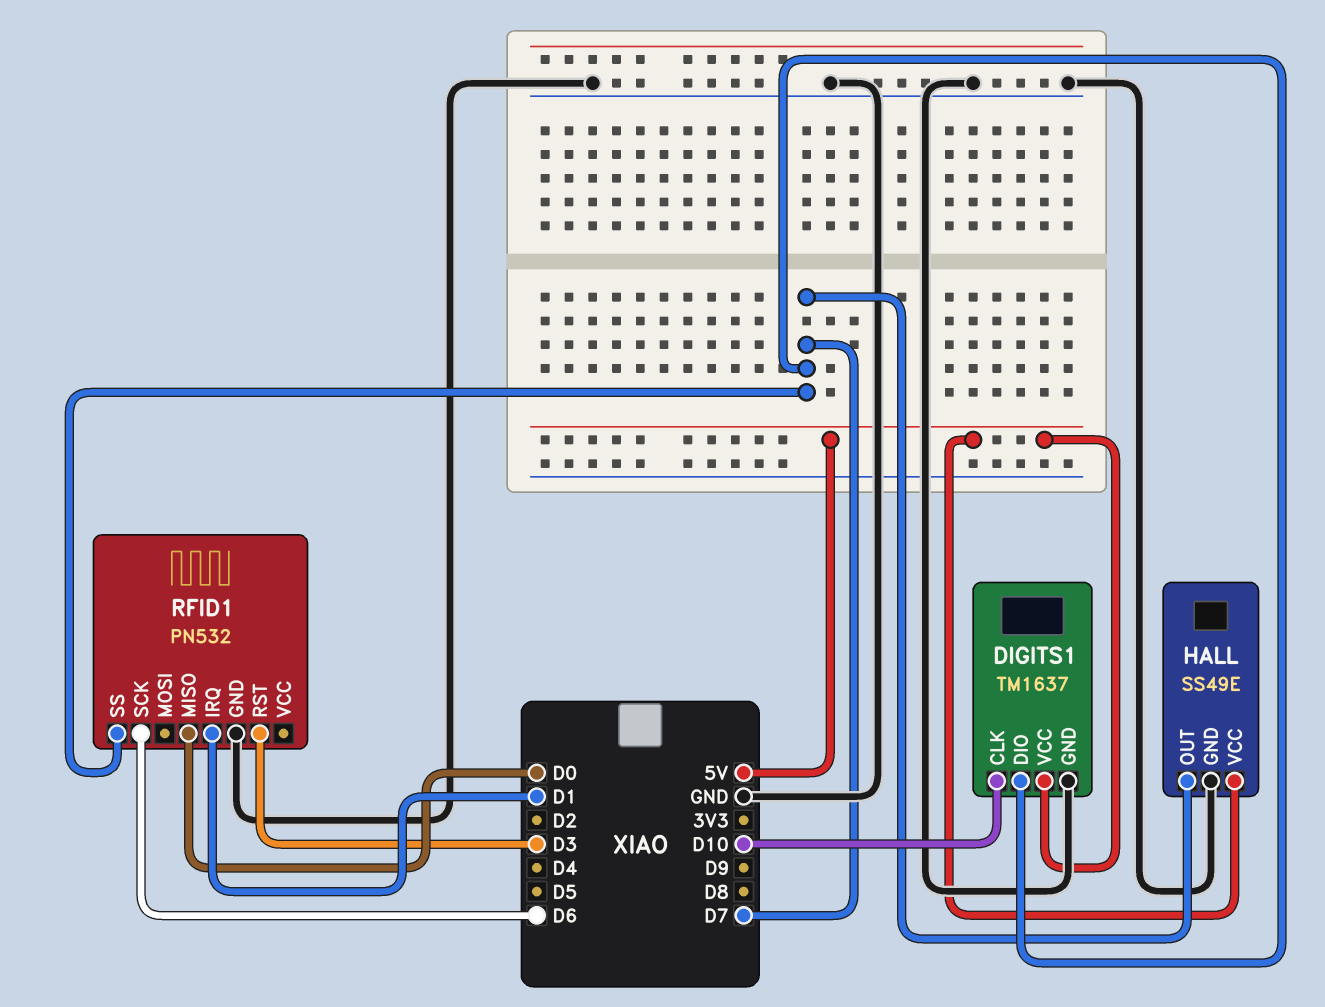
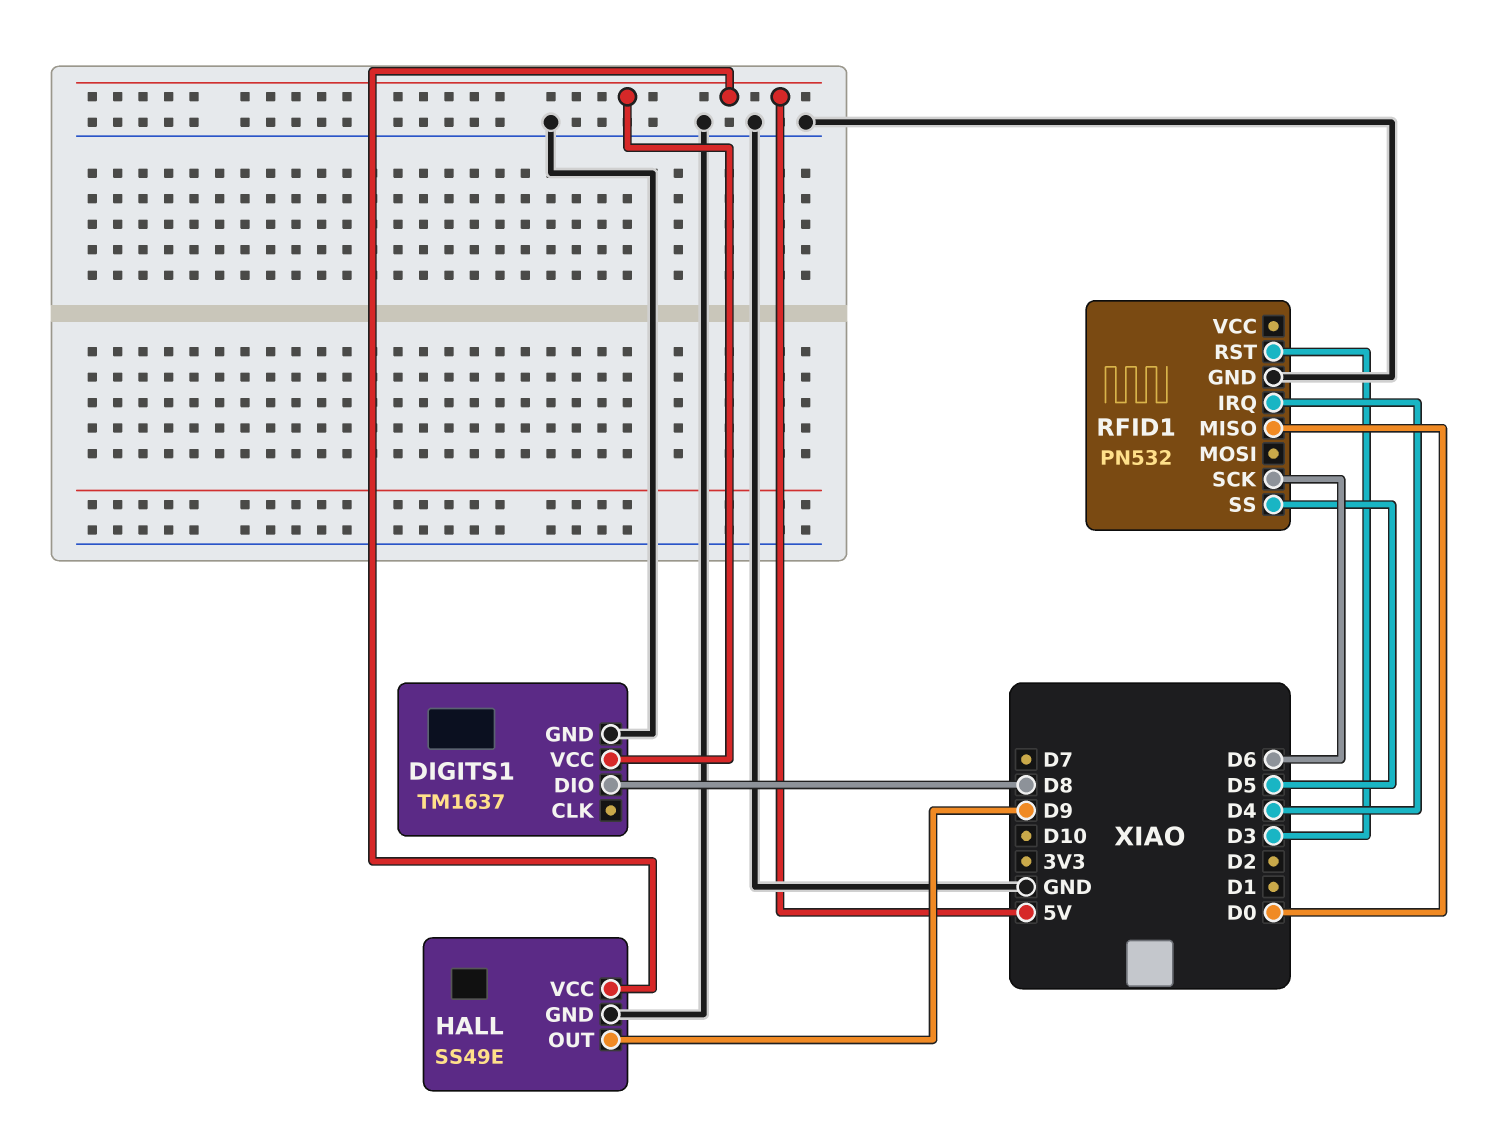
DIGITS1 pin CLK: D10 -> none
DIGITS1 pin DIO: D7 -> D8
HALL pin OUT: D7 -> D9
RFID1 pin IRQ: D1 -> D4
RFID1 pin SS: D7 -> D5

